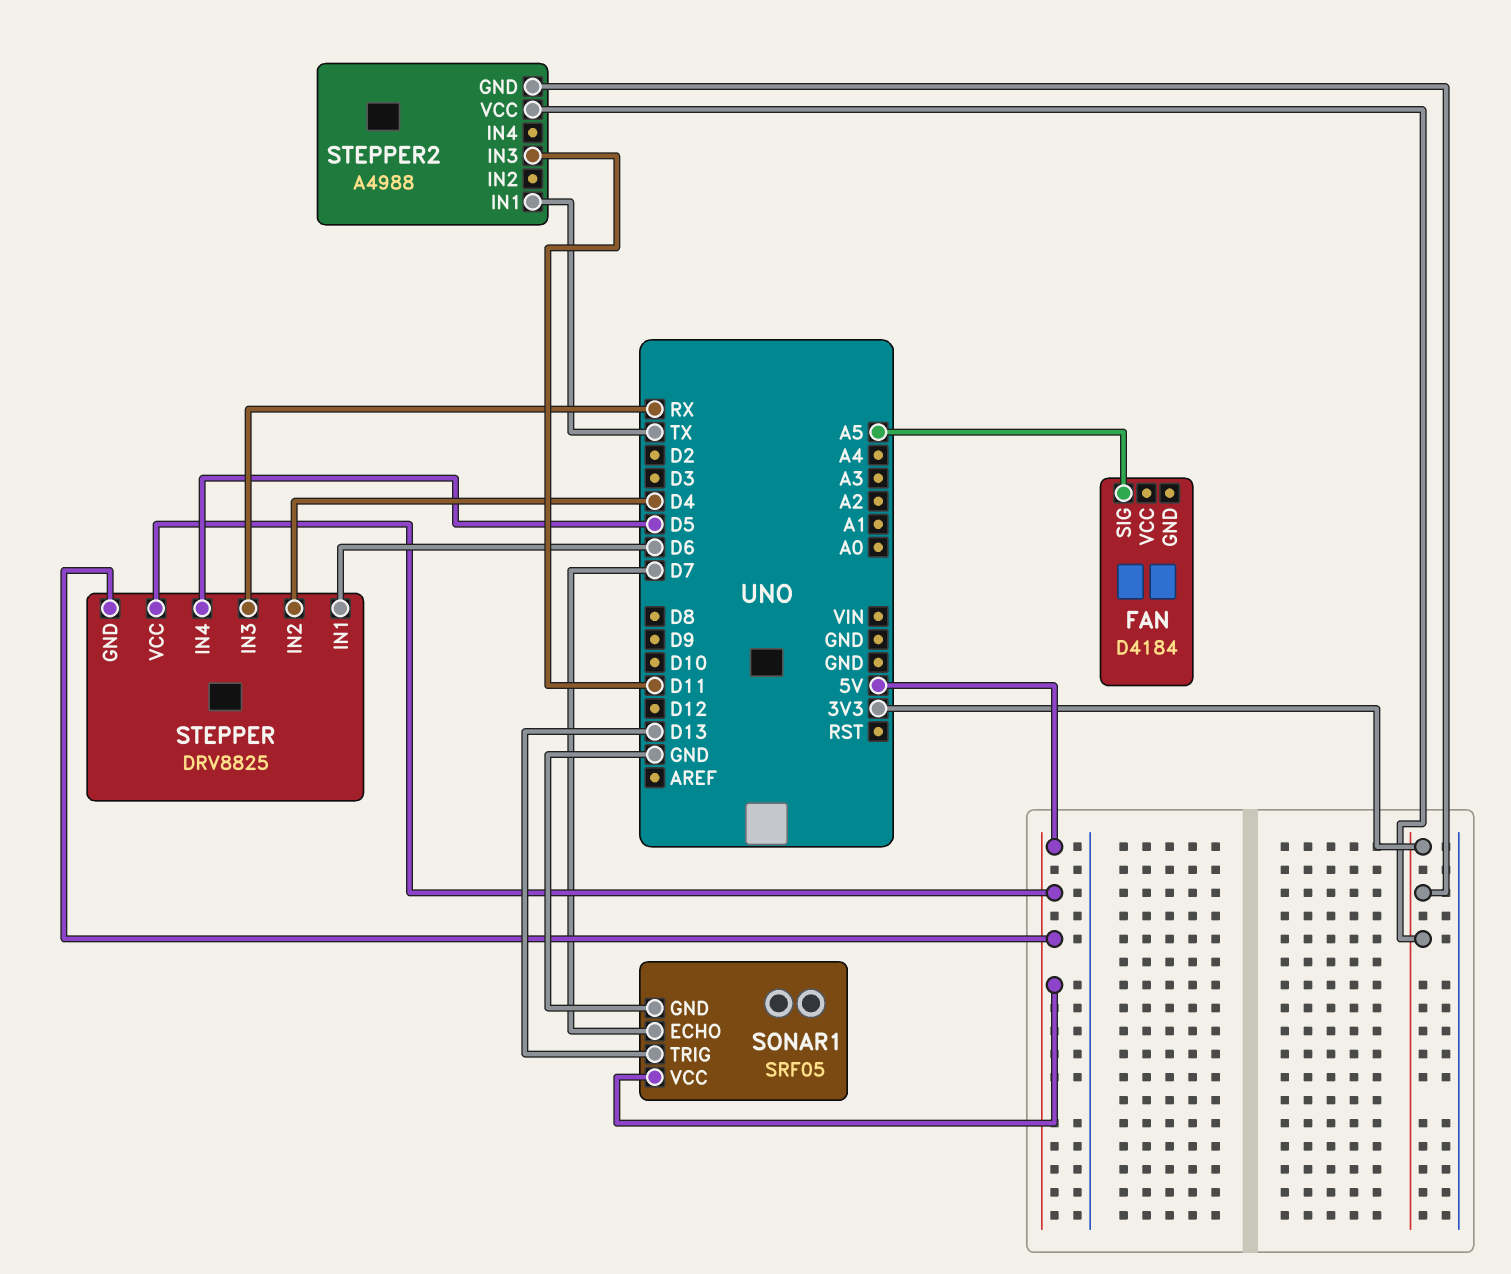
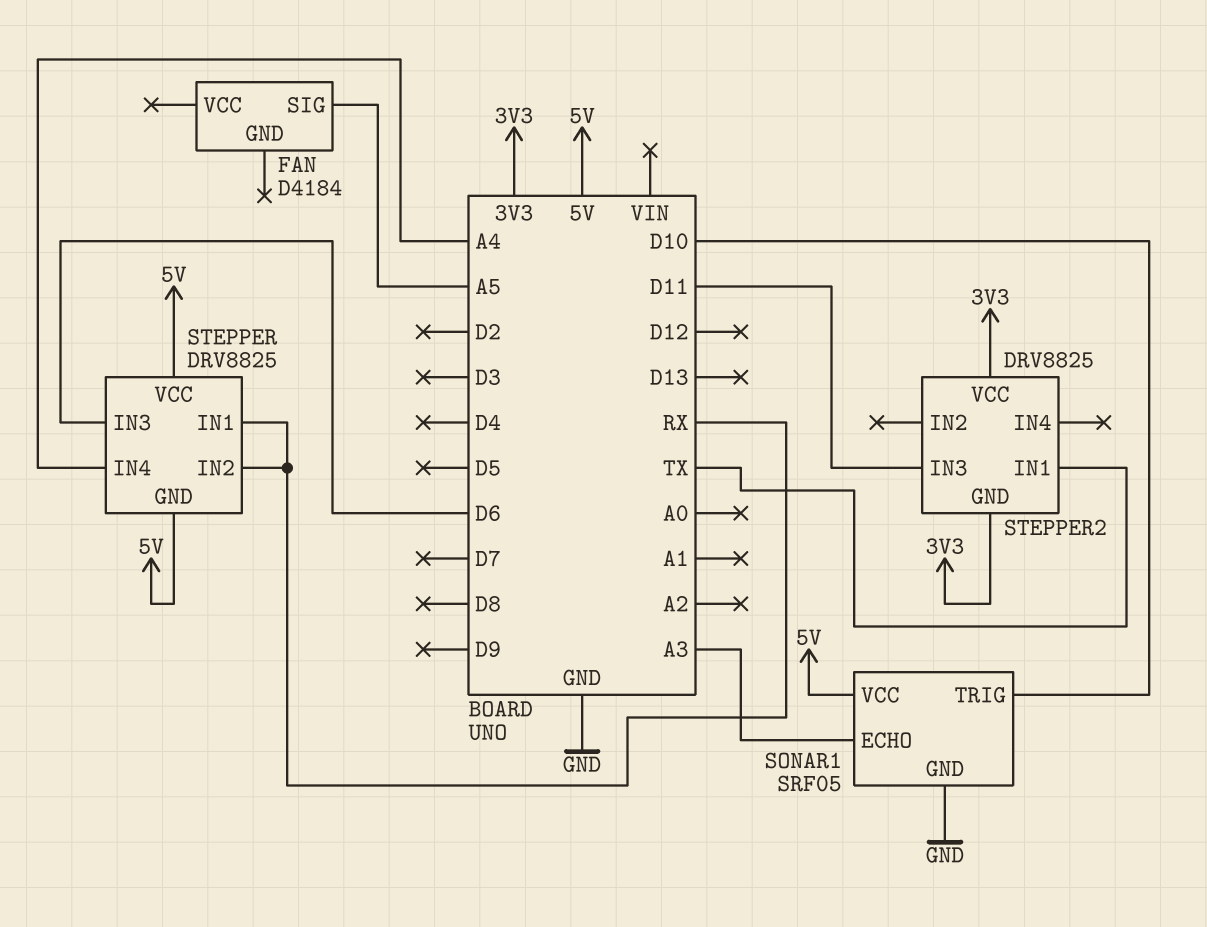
SONAR1 pin ECHO: D7 -> A3
SONAR1 pin TRIG: D13 -> D10
STEPPER pin IN1: D6 -> RX
STEPPER pin IN2: D4 -> RX
STEPPER pin IN3: RX -> D6
STEPPER pin IN4: D5 -> A4
STEPPER2: A4988 -> DRV8825

